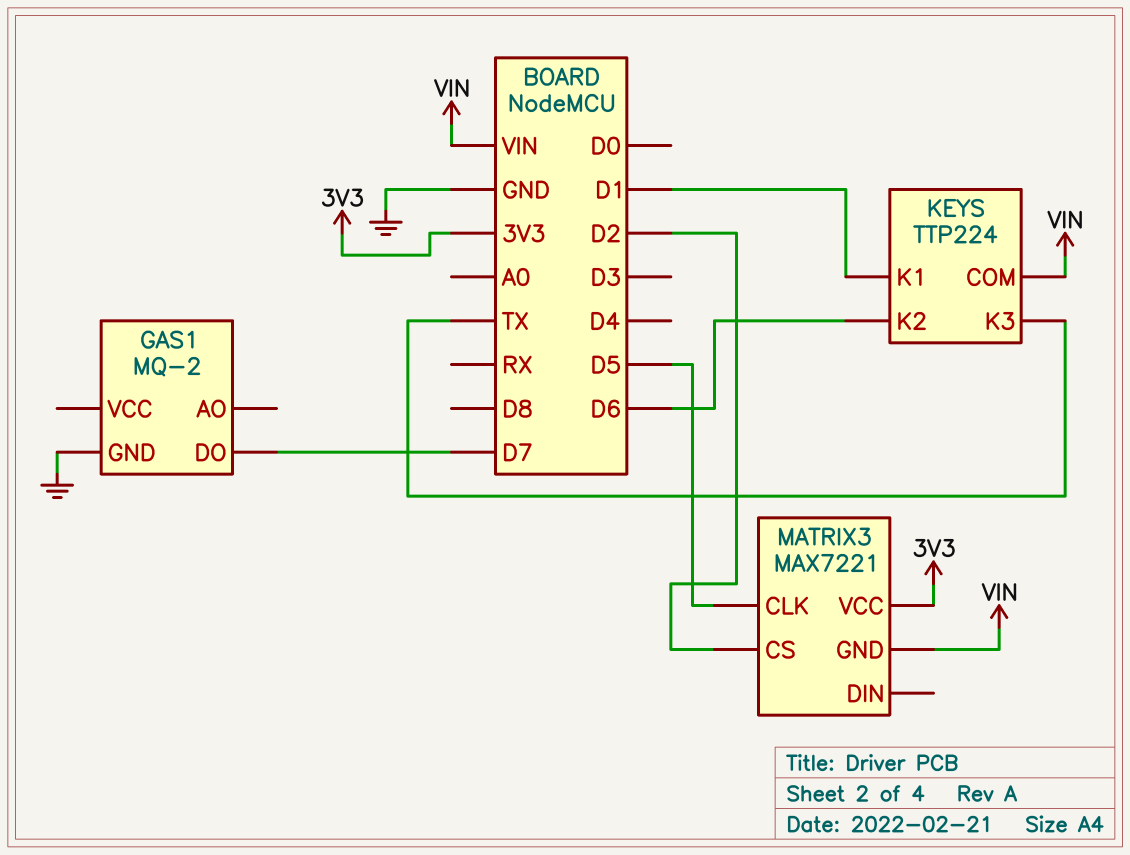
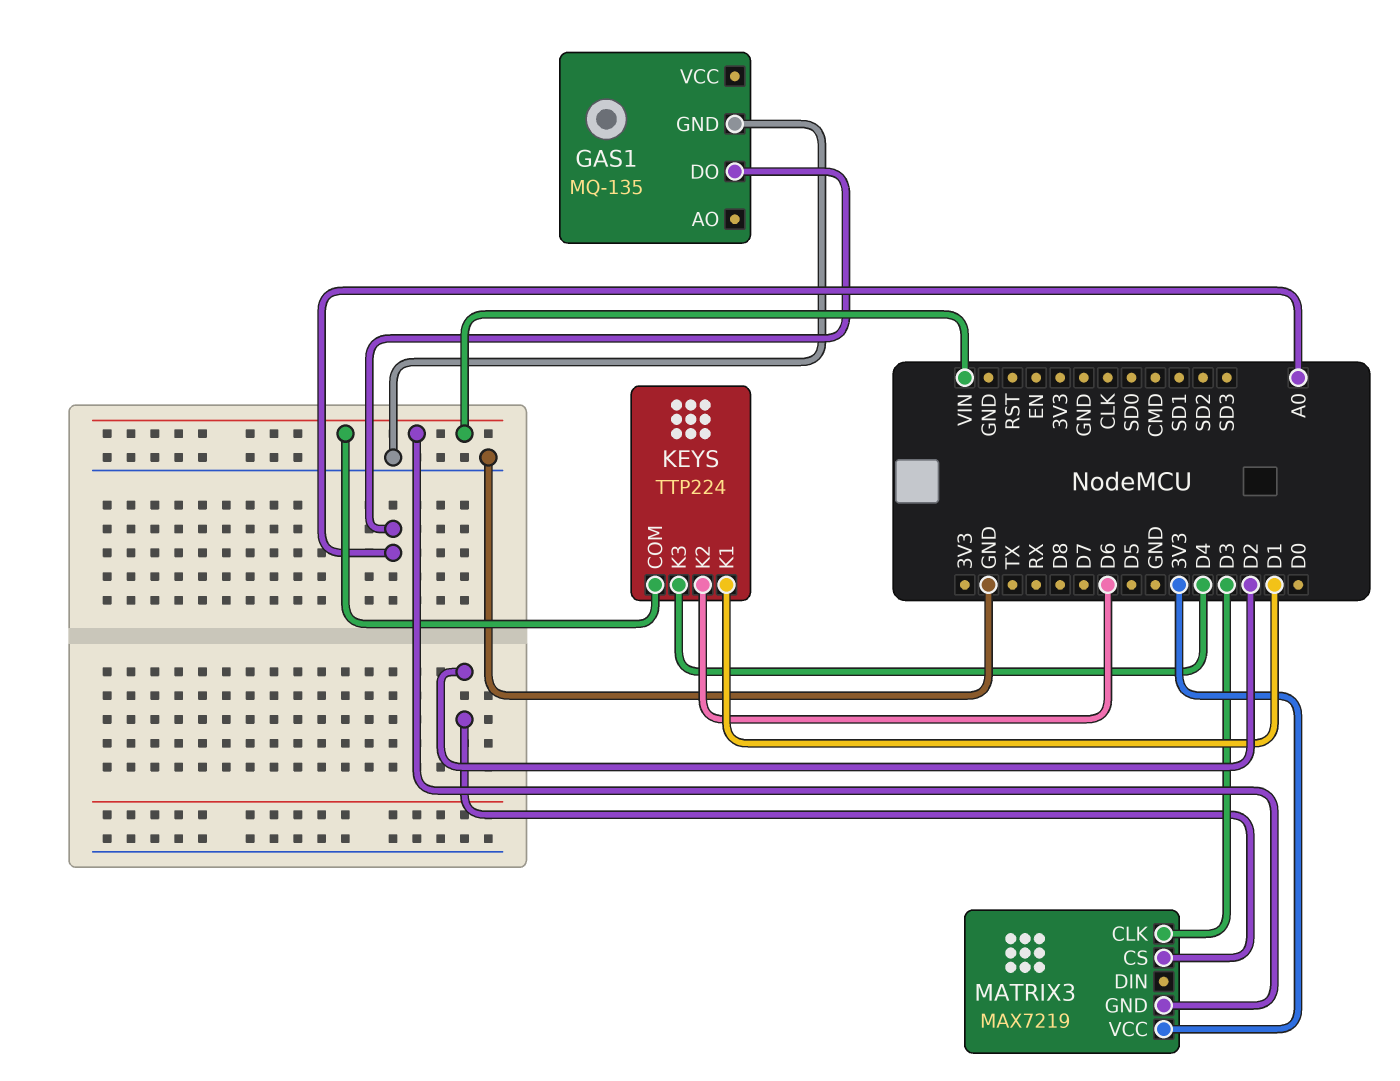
GAS1: MQ-2 -> MQ-135
GAS1 pin DO: D7 -> A0
KEYS pin K3: TX -> D4
MATRIX3: MAX7221 -> MAX7219
MATRIX3 pin CLK: D5 -> D3

